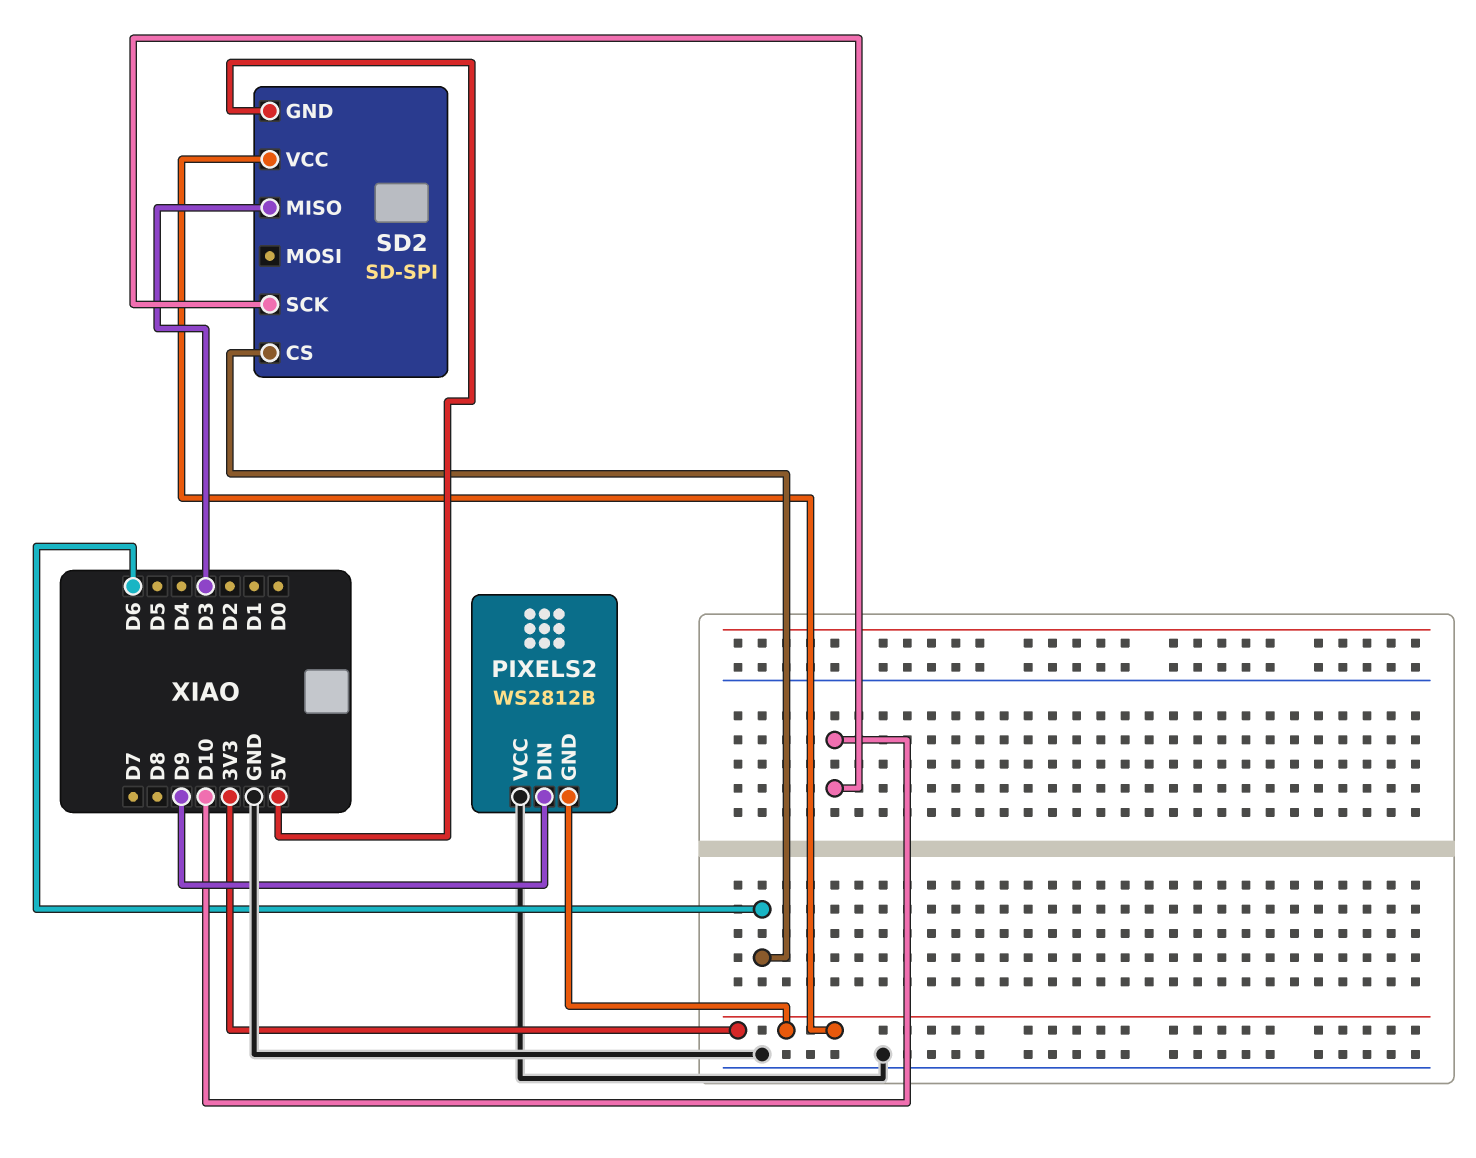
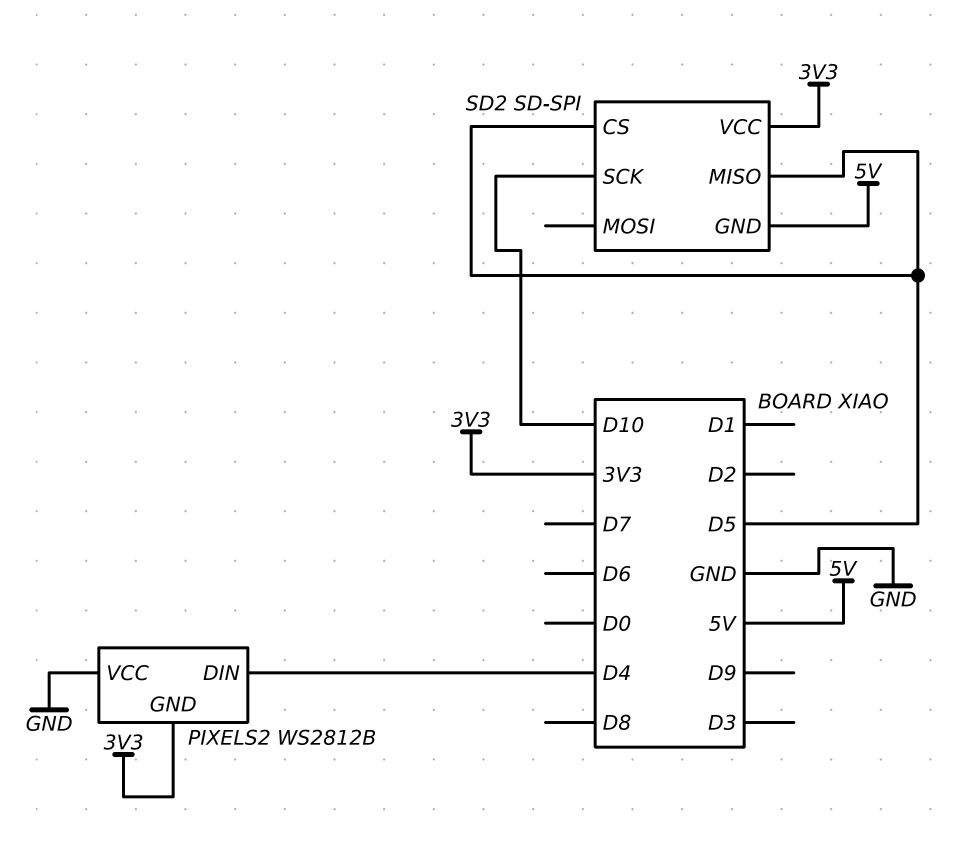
PIXELS2 pin DIN: D9 -> D4
SD2 pin CS: D6 -> D5
SD2 pin MISO: D3 -> D5

